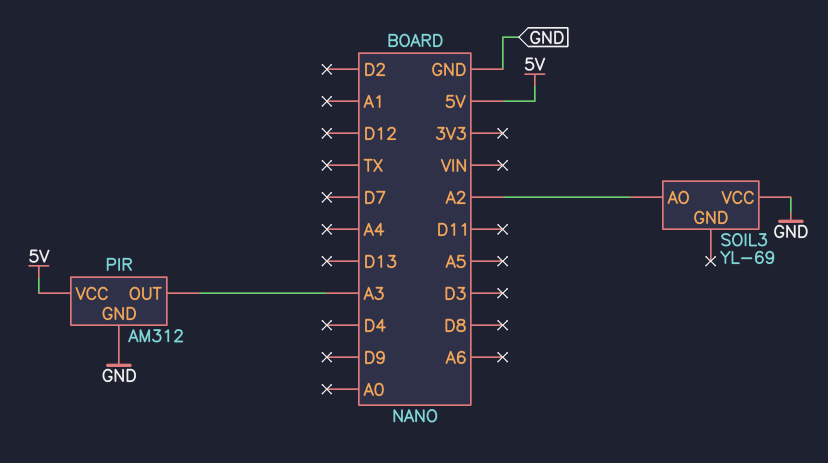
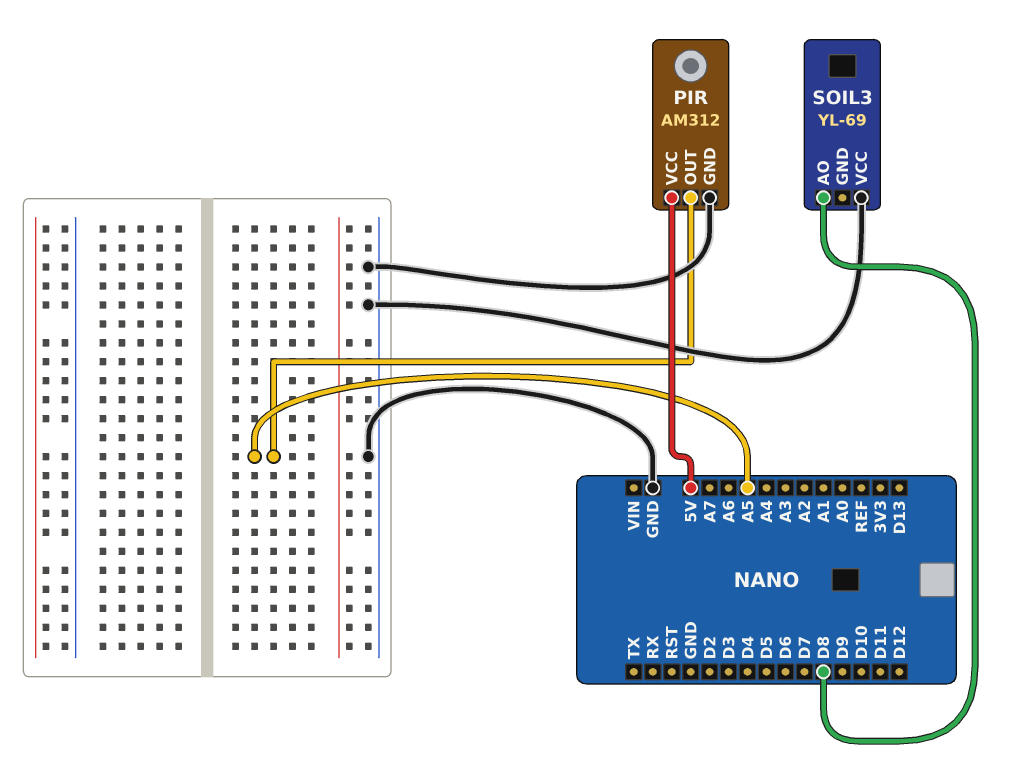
PIR pin OUT: A3 -> A5
SOIL3 pin AO: A2 -> D8

